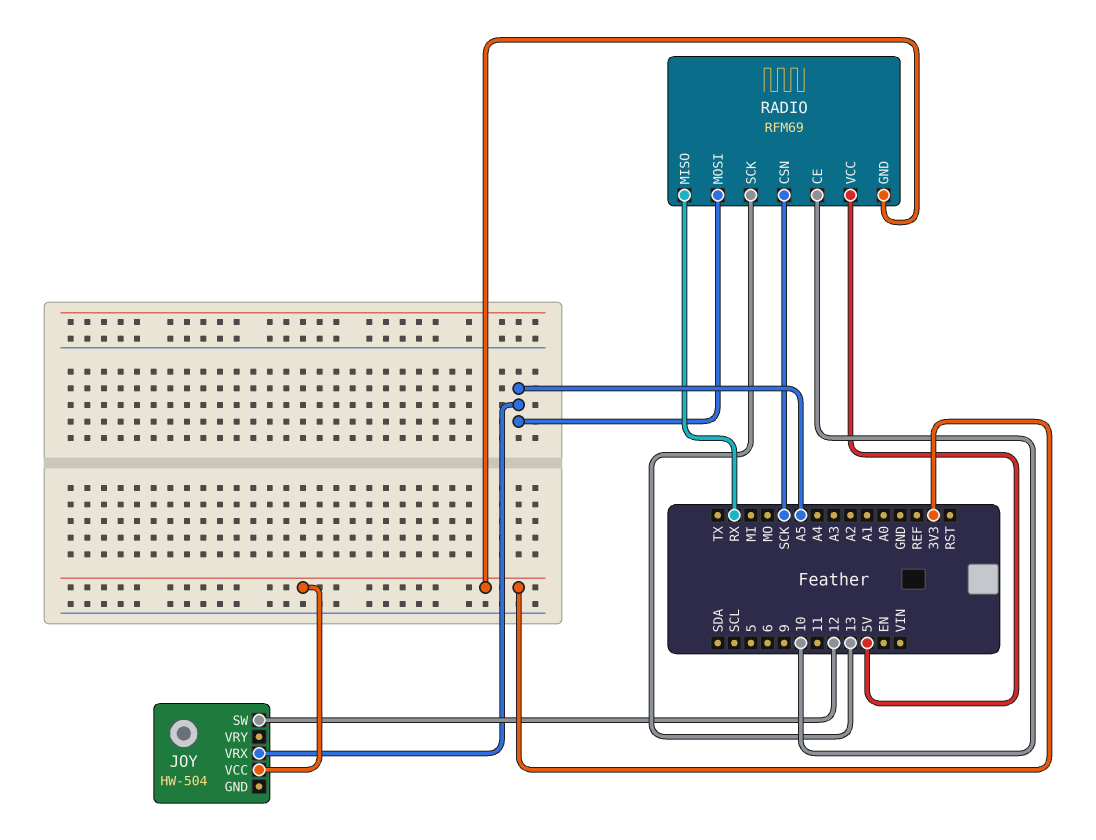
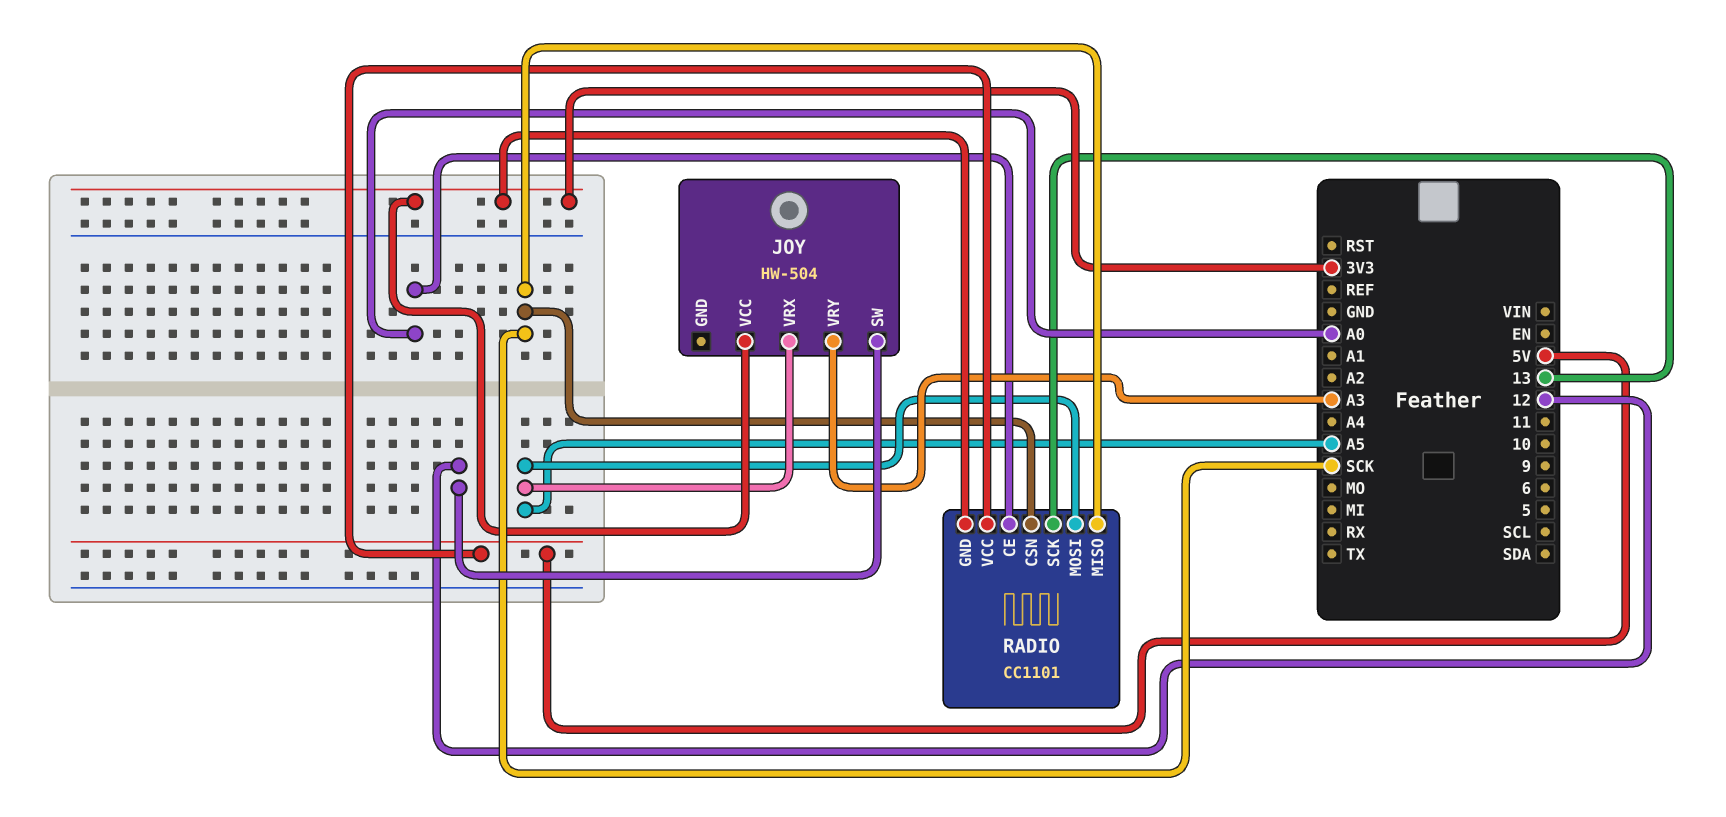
JOY pin VRY: none -> A3
RADIO: RFM69 -> CC1101
RADIO pin CE: 10 -> A0
RADIO pin MISO: RX -> SCK

